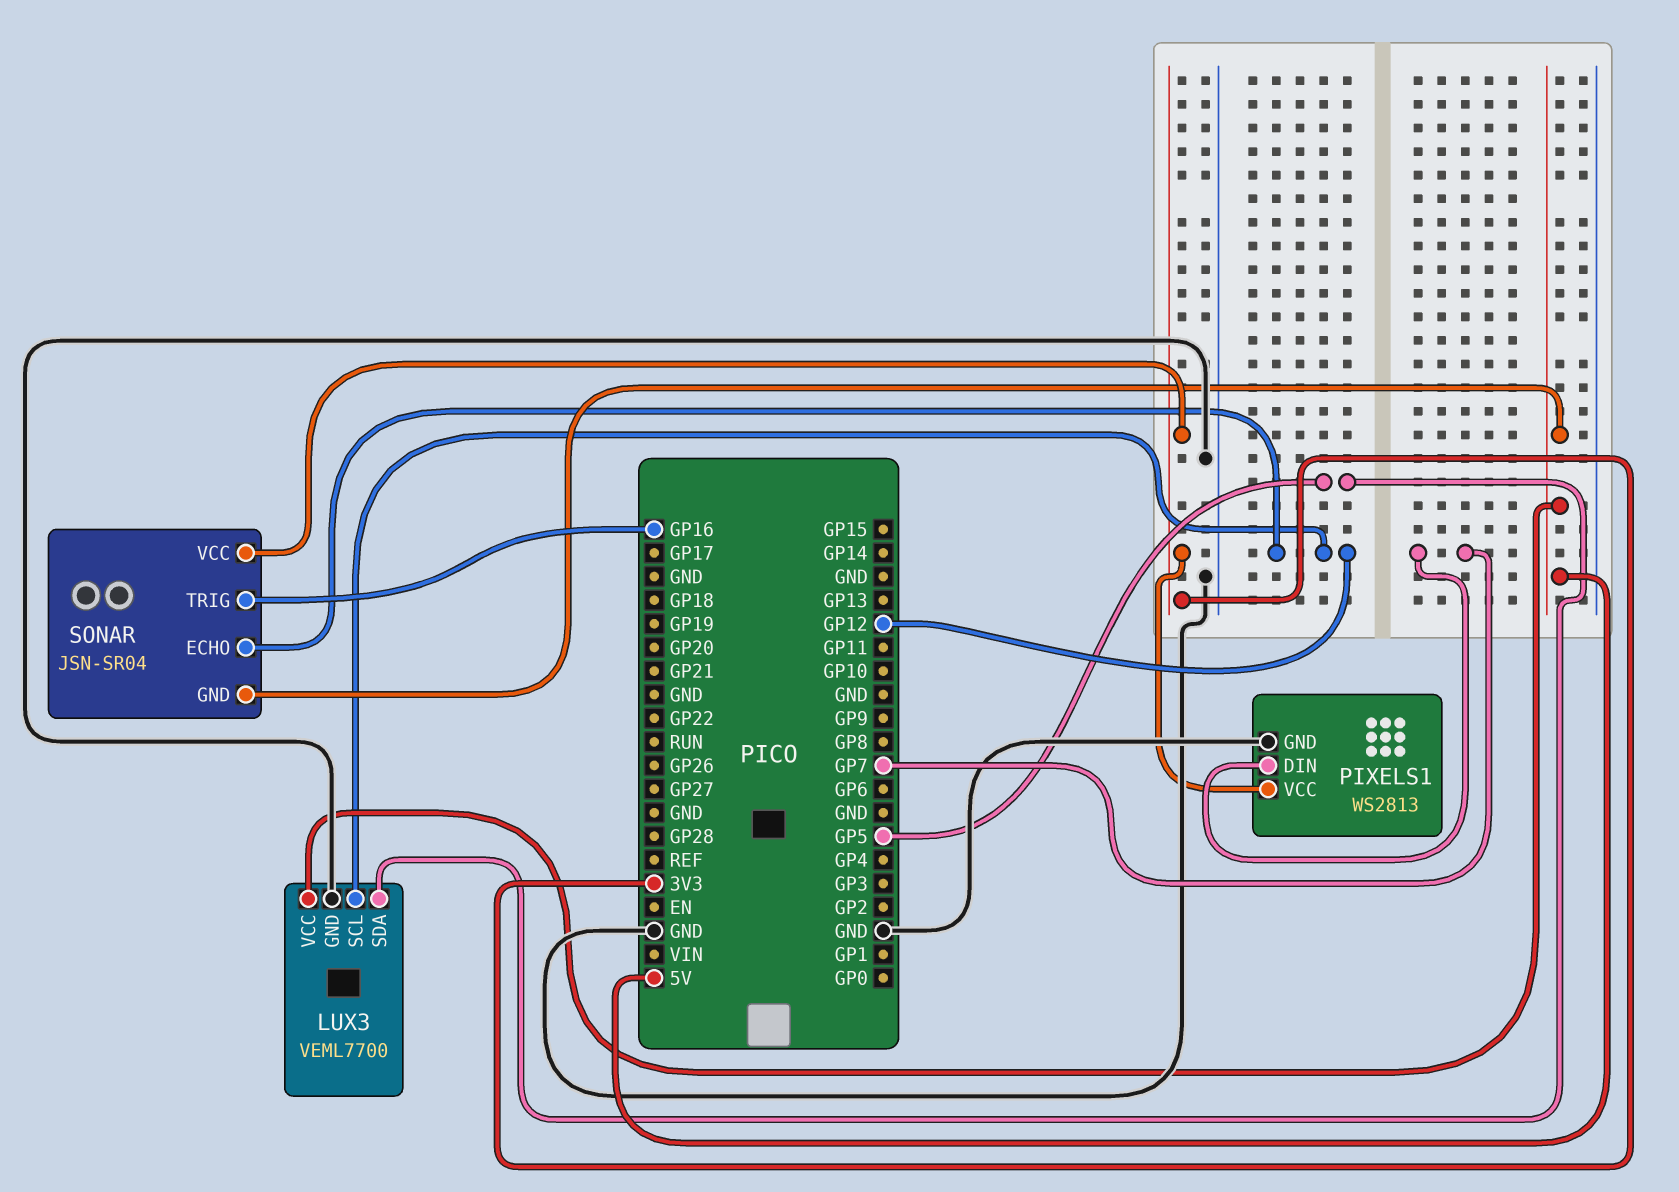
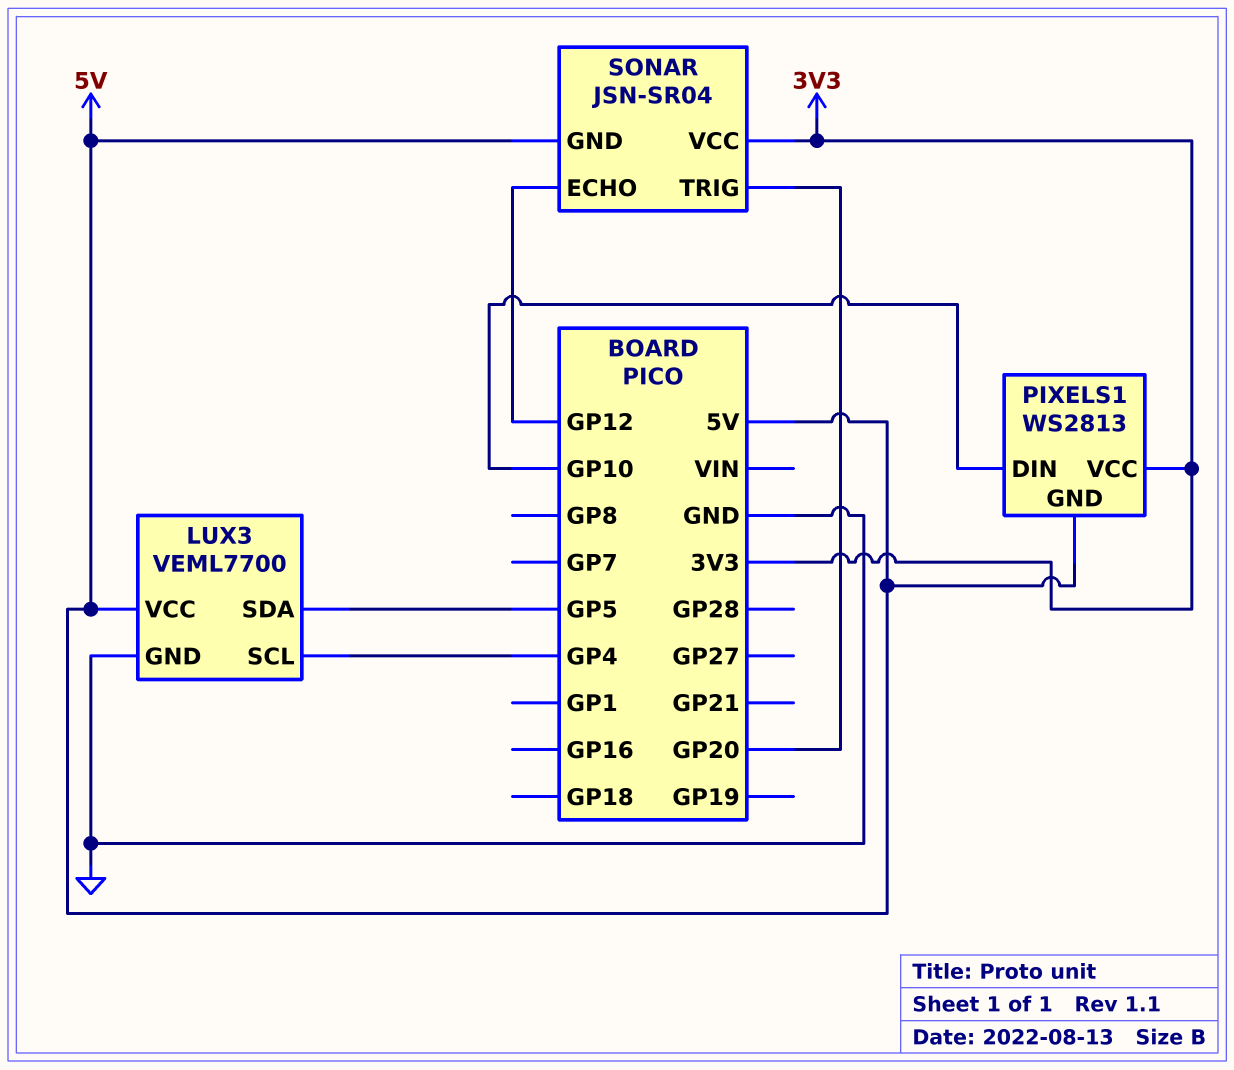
LUX3 pin SCL: GP12 -> GP4
PIXELS1 pin DIN: GP7 -> GP10
PIXELS1 pin GND: GND -> 5V
SONAR pin TRIG: GP16 -> GP20

